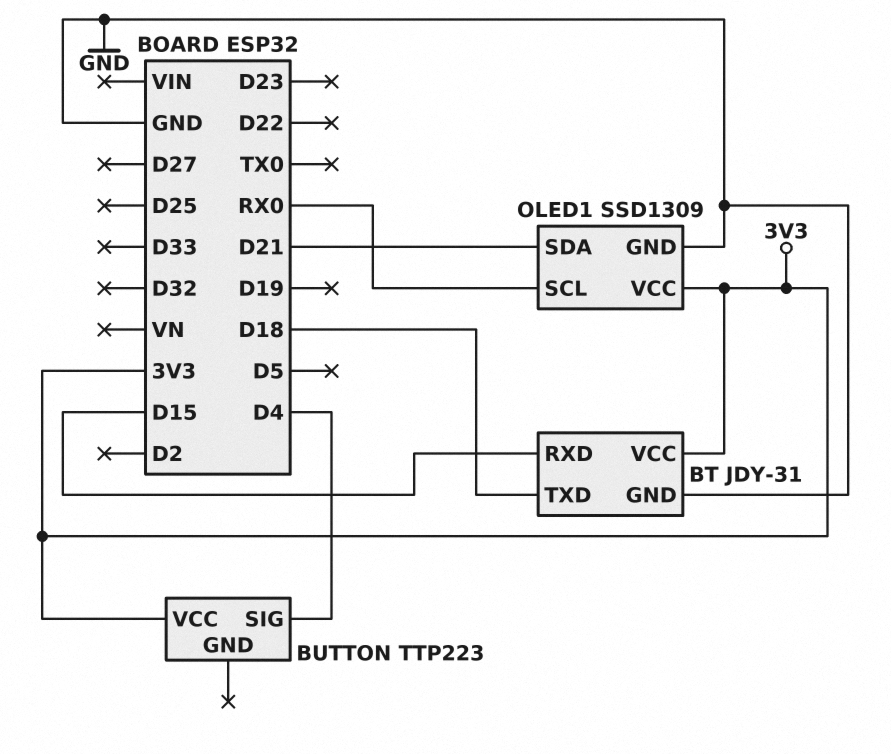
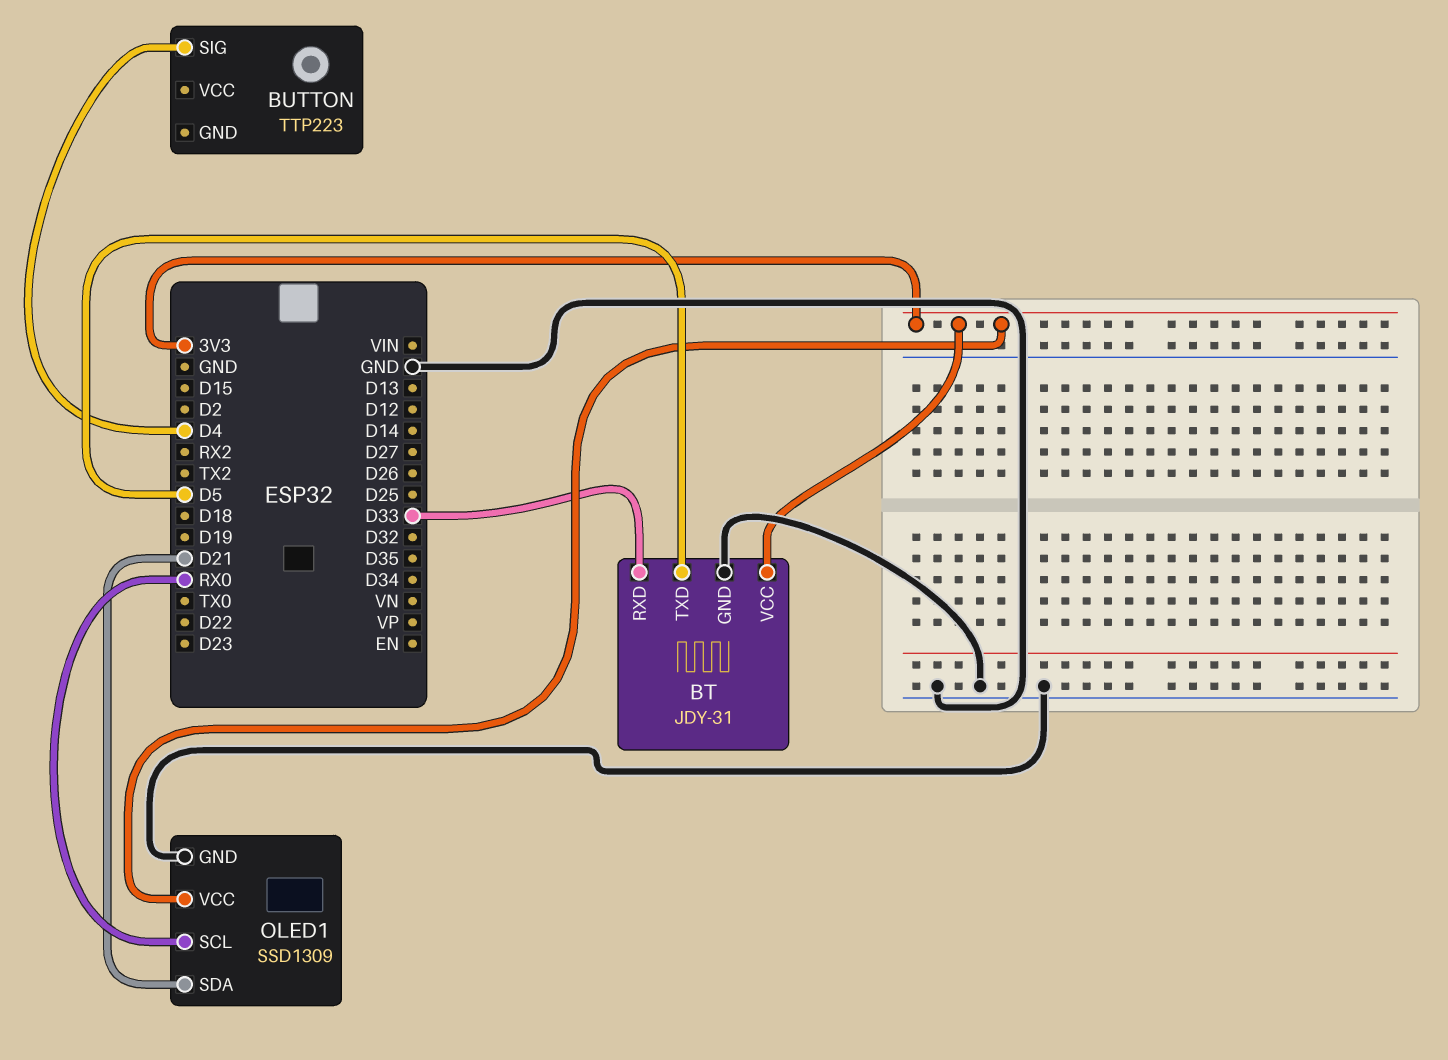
BT pin RXD: D15 -> D33
BT pin TXD: D18 -> D5
BUTTON pin VCC: 3V3 -> none

